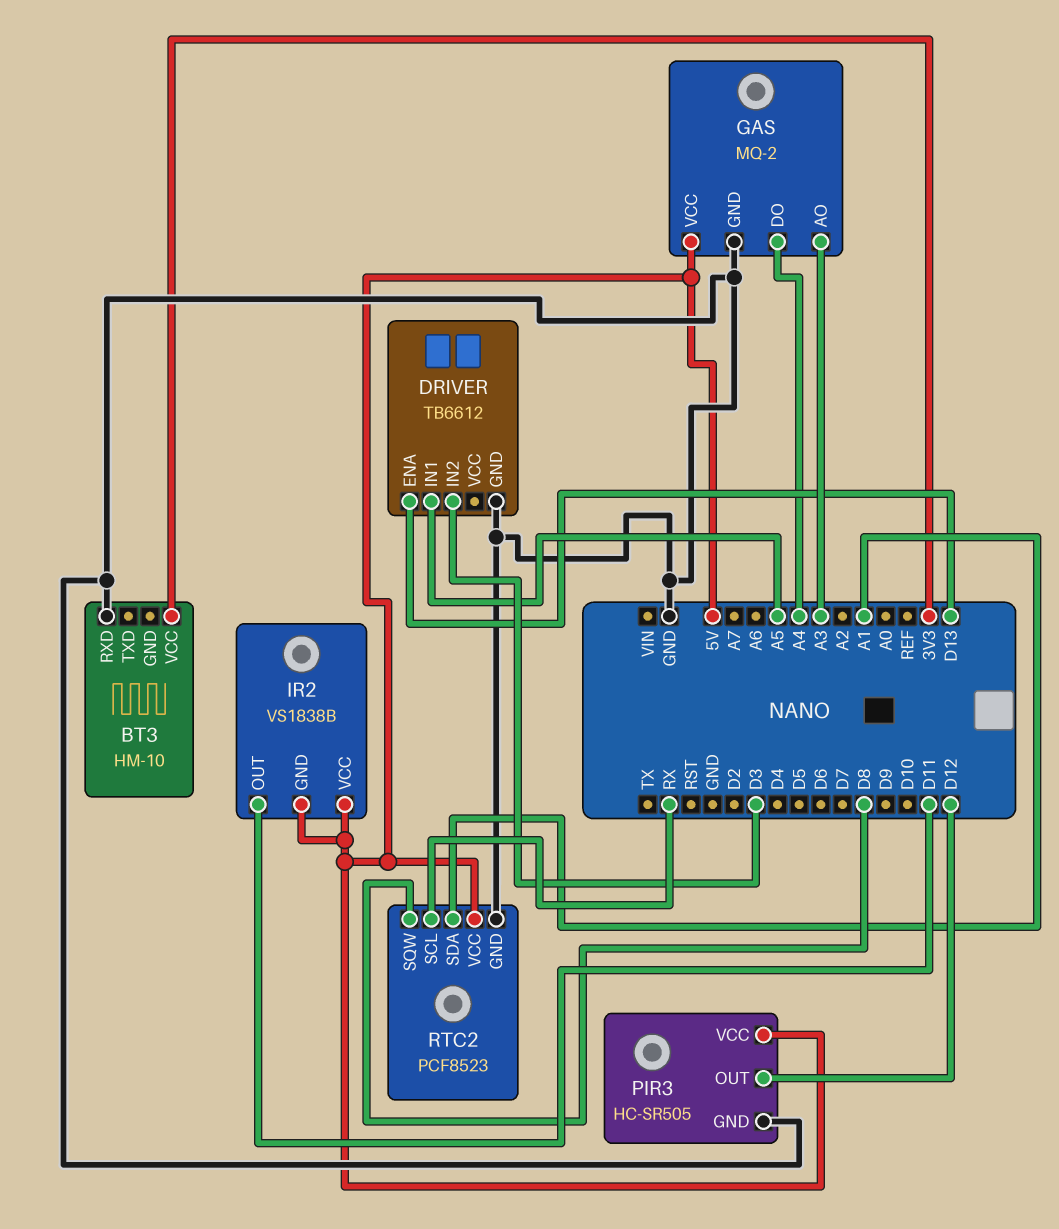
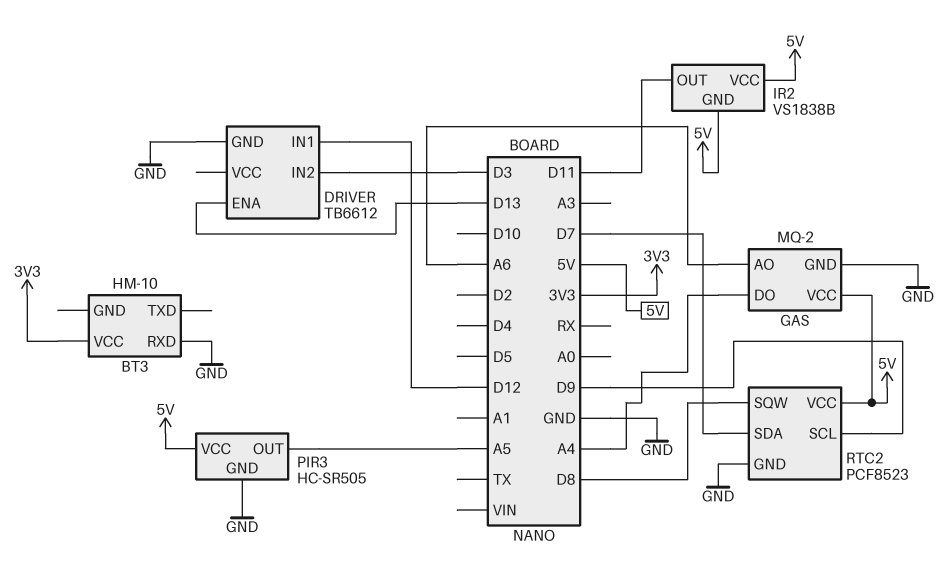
DRIVER pin IN1: A5 -> D12
GAS pin AO: A3 -> A6
PIR3 pin OUT: D12 -> A5
RTC2 pin SCL: RX -> D9
RTC2 pin SDA: A1 -> D7

